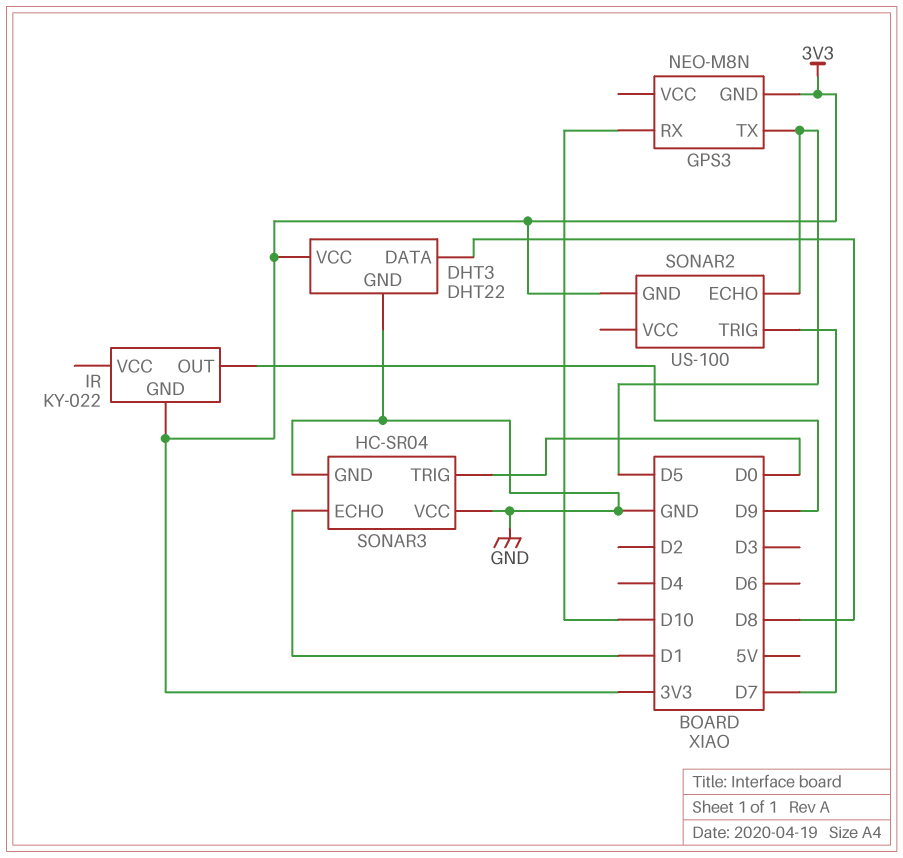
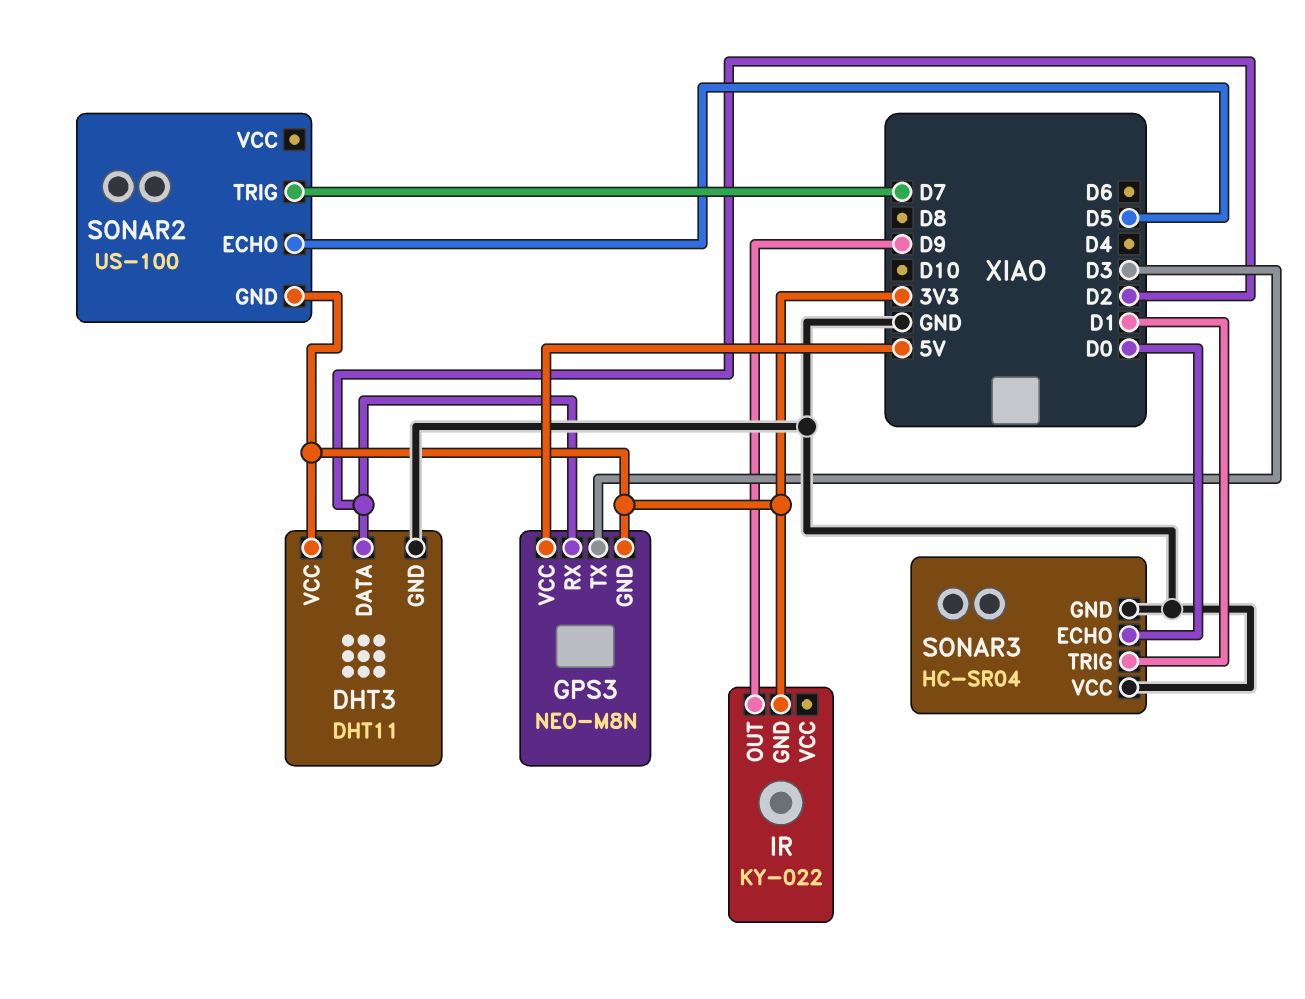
DHT3: DHT22 -> DHT11
DHT3 pin DATA: D8 -> D2
GPS3 pin RX: D10 -> D2
GPS3 pin TX: D5 -> D3
GPS3 pin VCC: none -> 5V
SONAR3 pin ECHO: D1 -> D0
SONAR3 pin TRIG: D0 -> D1

